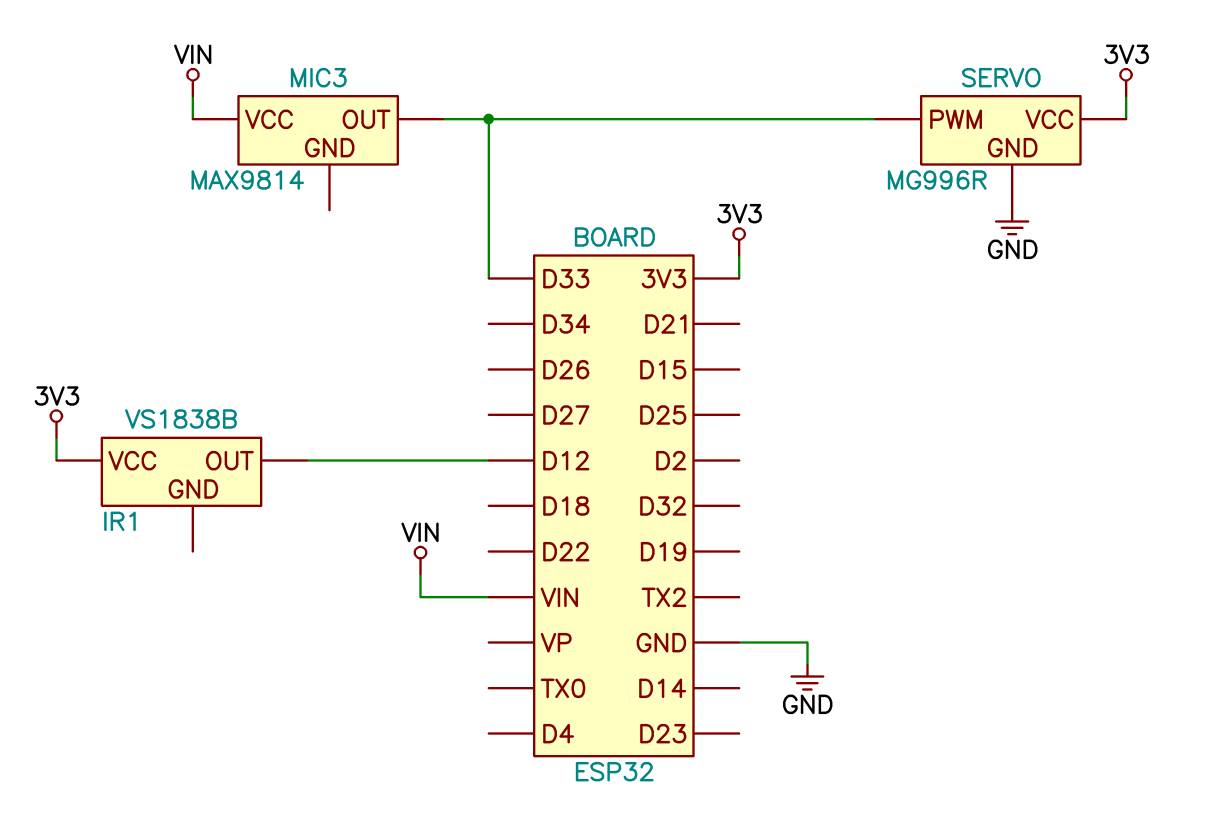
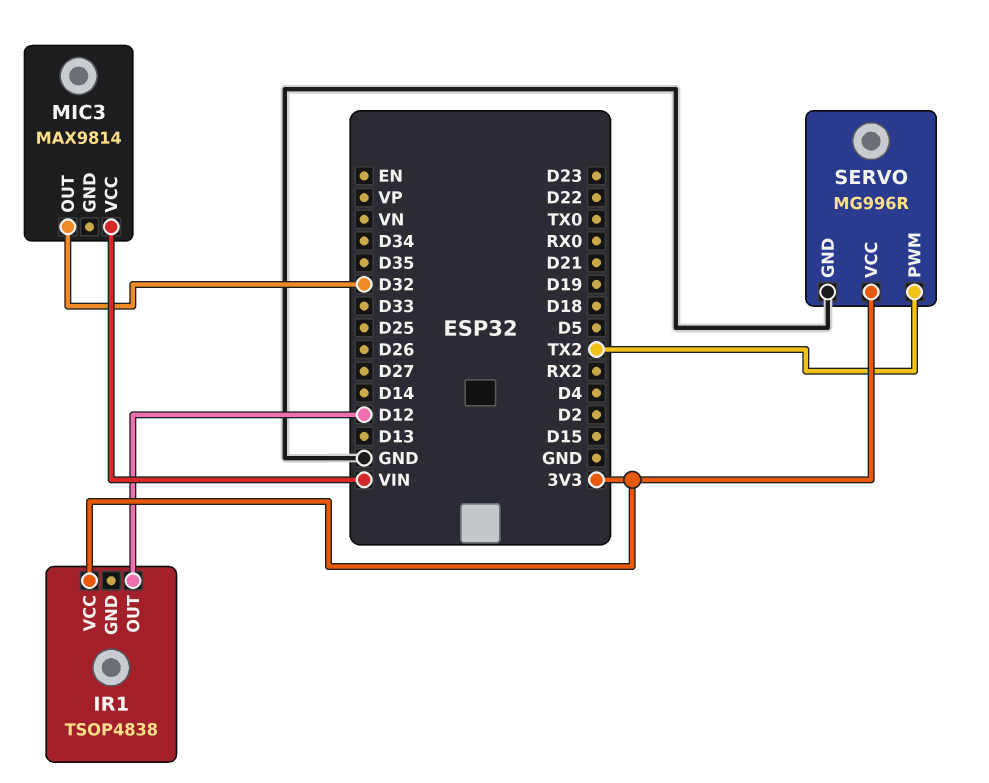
IR1: VS1838B -> TSOP4838
MIC3 pin OUT: D33 -> D32
SERVO pin PWM: D33 -> TX2

